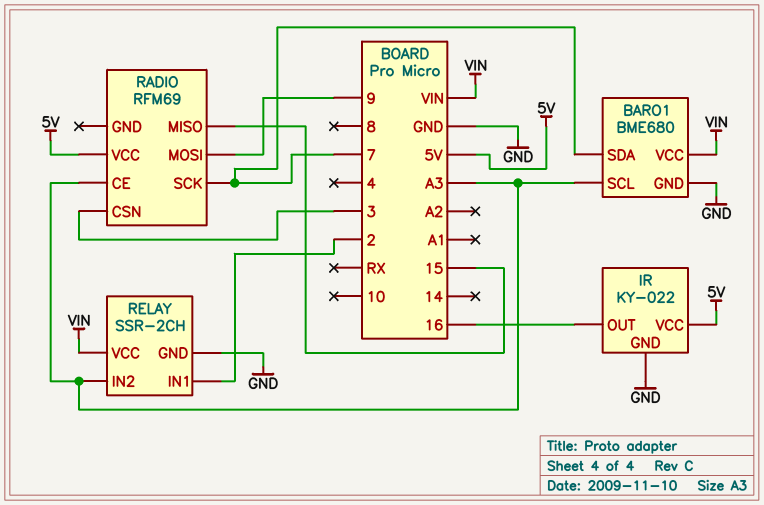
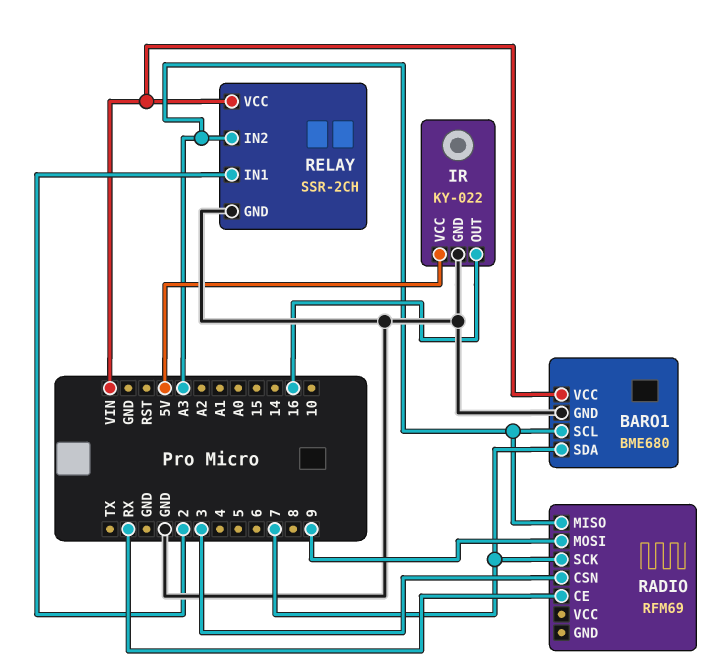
RADIO pin CE: A3 -> RX
RADIO pin MISO: 15 -> A3
RADIO pin VCC: 5V -> none

